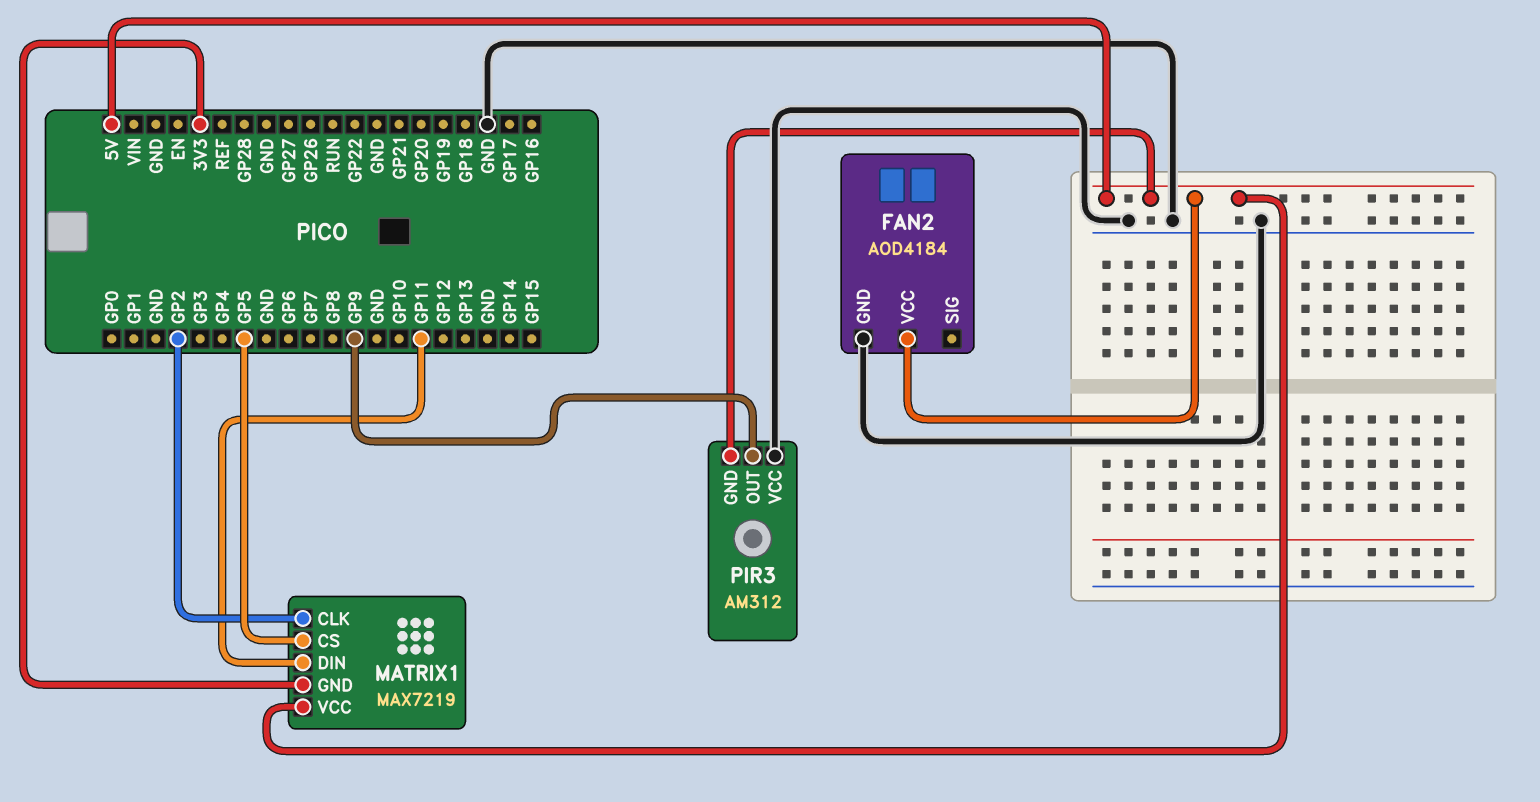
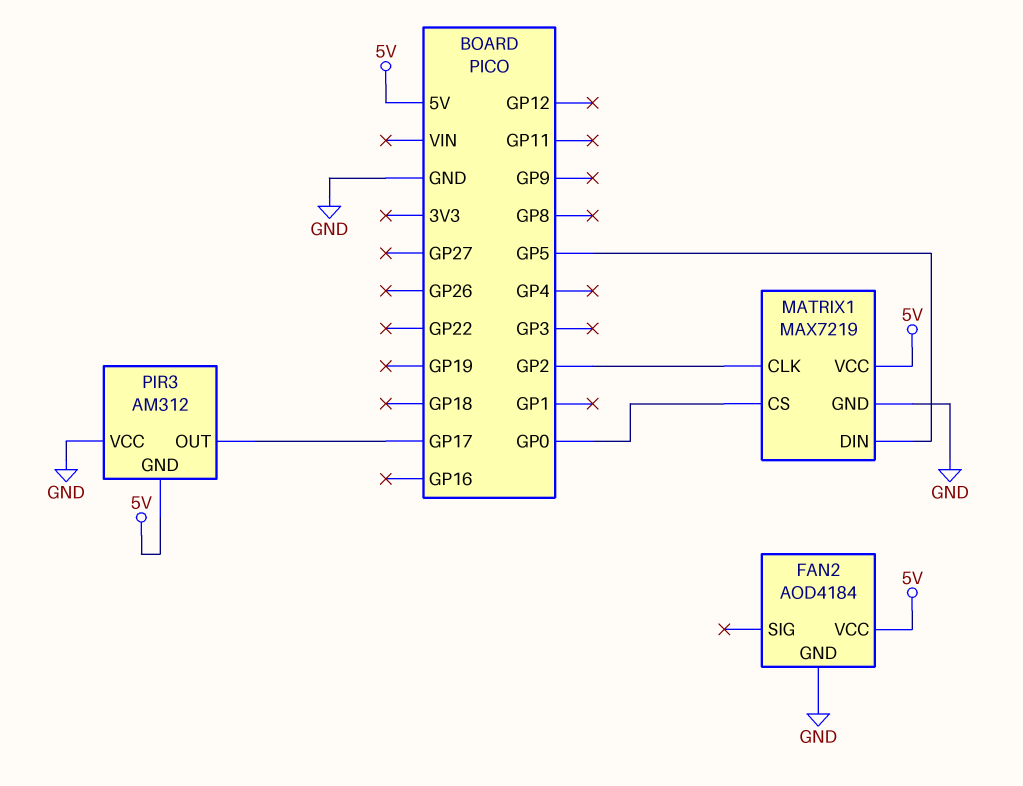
MATRIX1 pin CS: GP5 -> GP0
MATRIX1 pin DIN: GP11 -> GP5
MATRIX1 pin GND: 3V3 -> GND
PIR3 pin OUT: GP9 -> GP17

